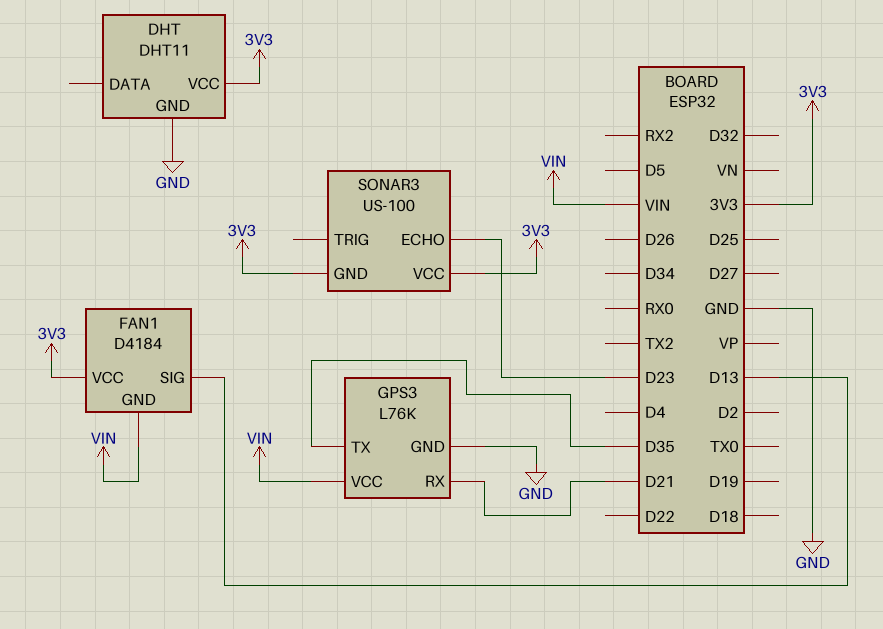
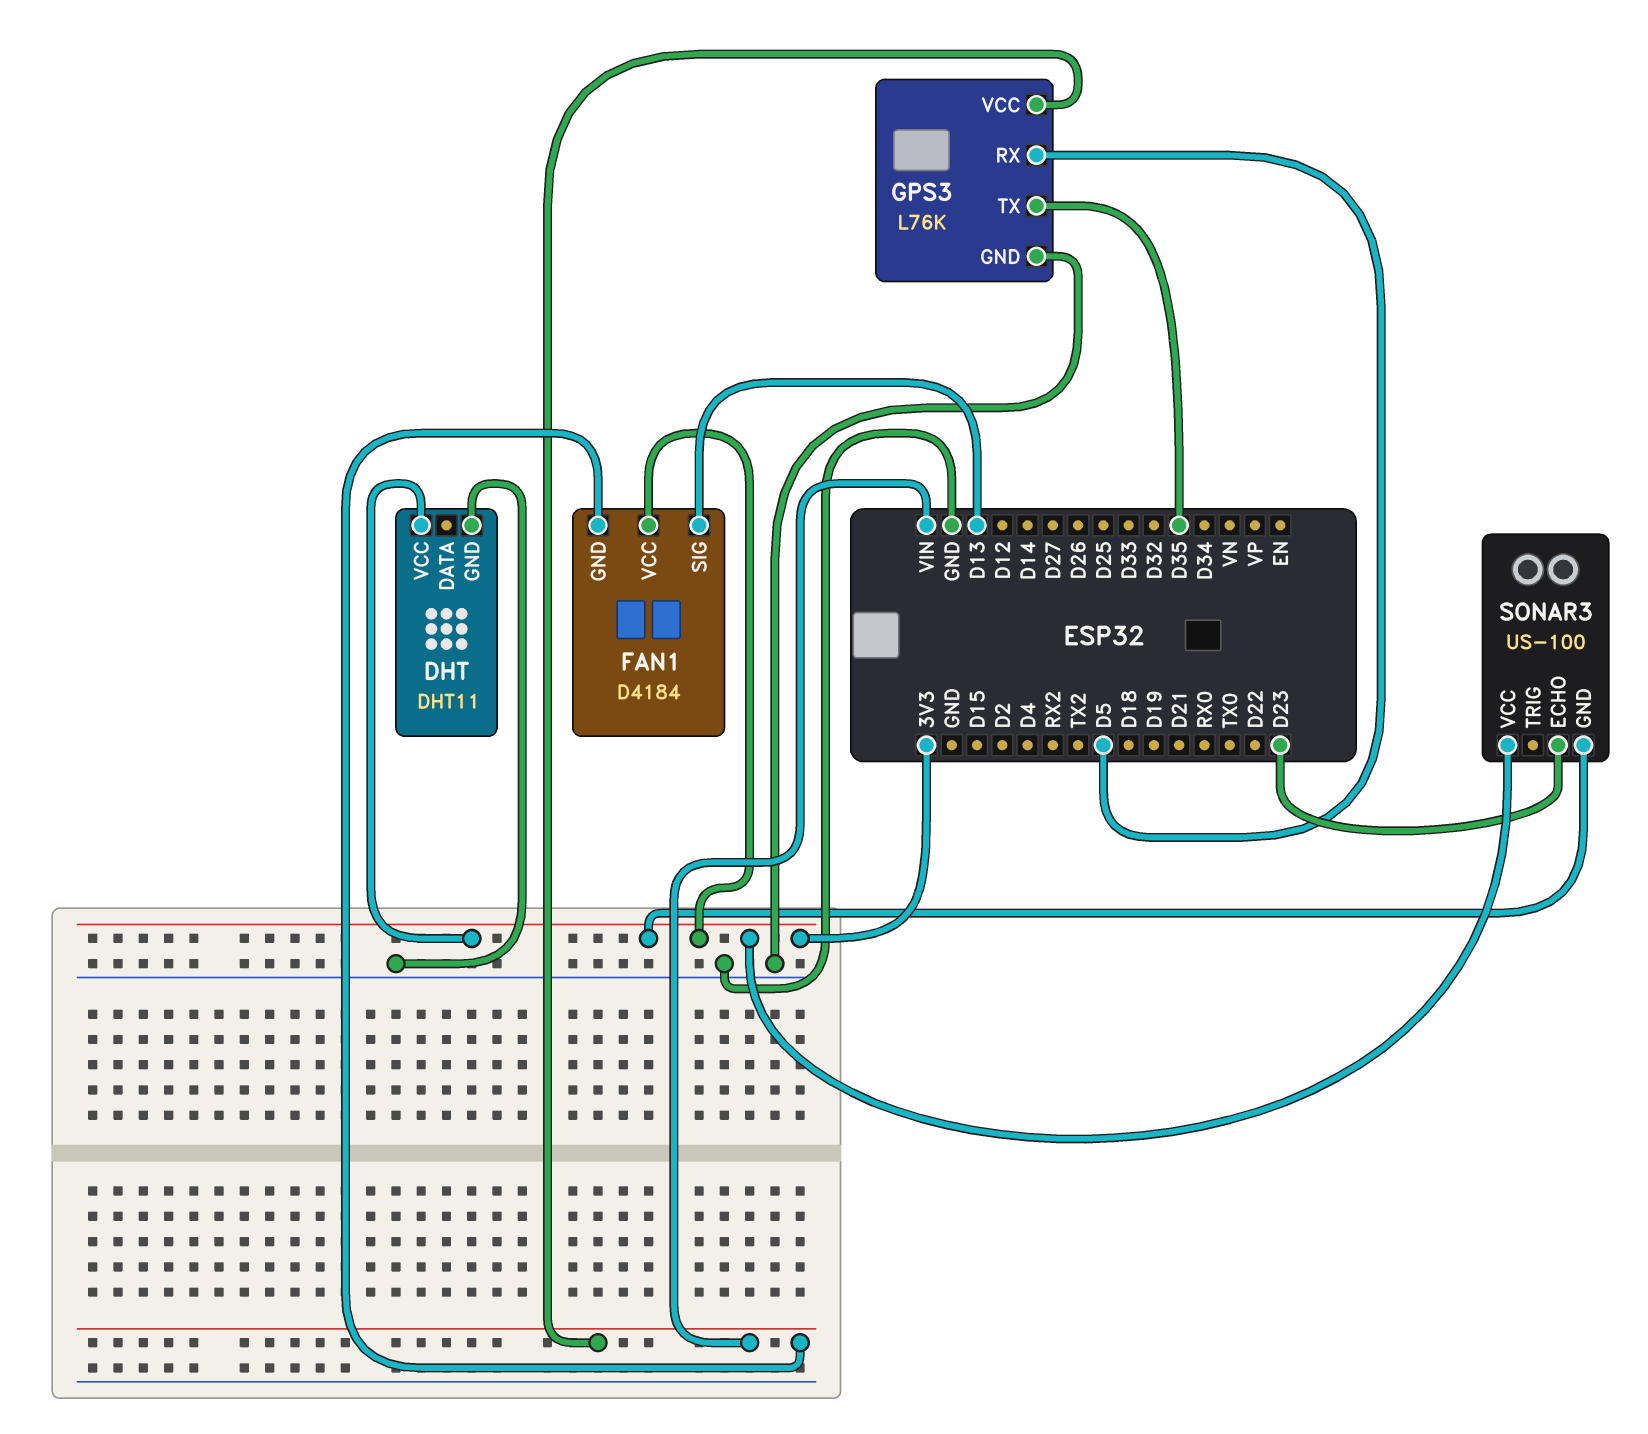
GPS3 pin RX: D21 -> D5

